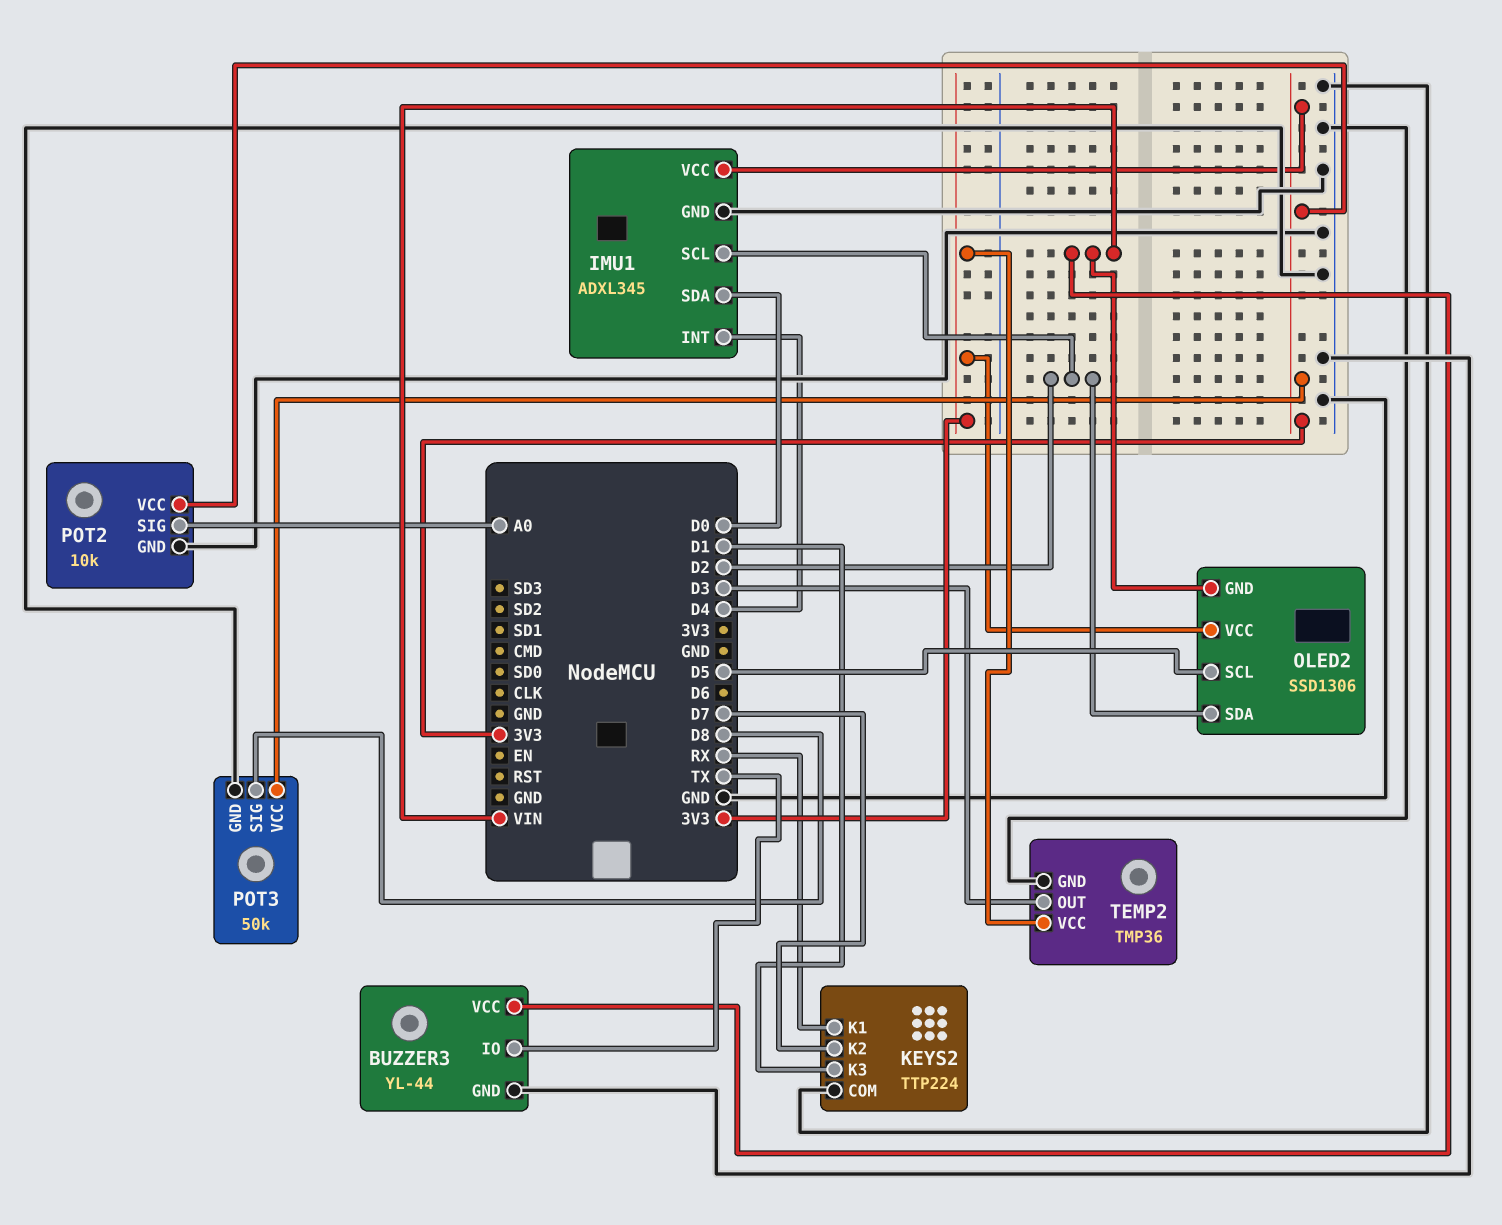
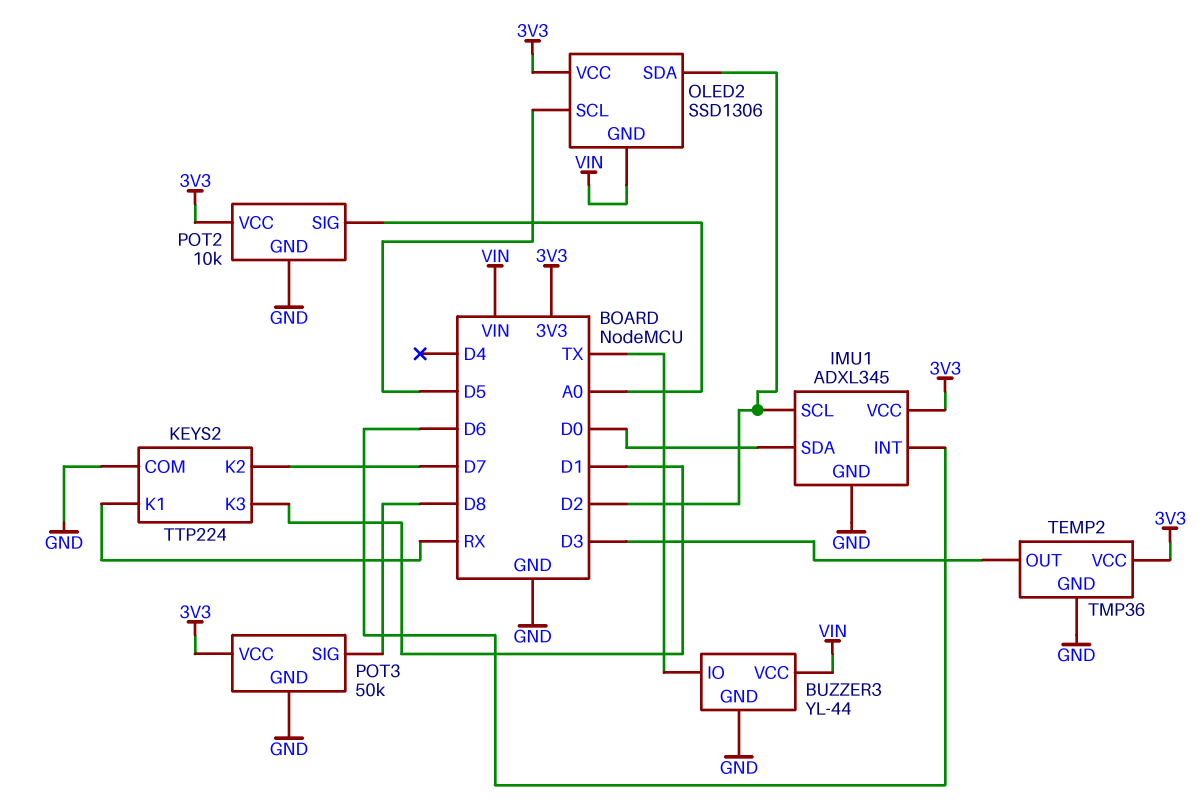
IMU1 pin INT: D4 -> D6

